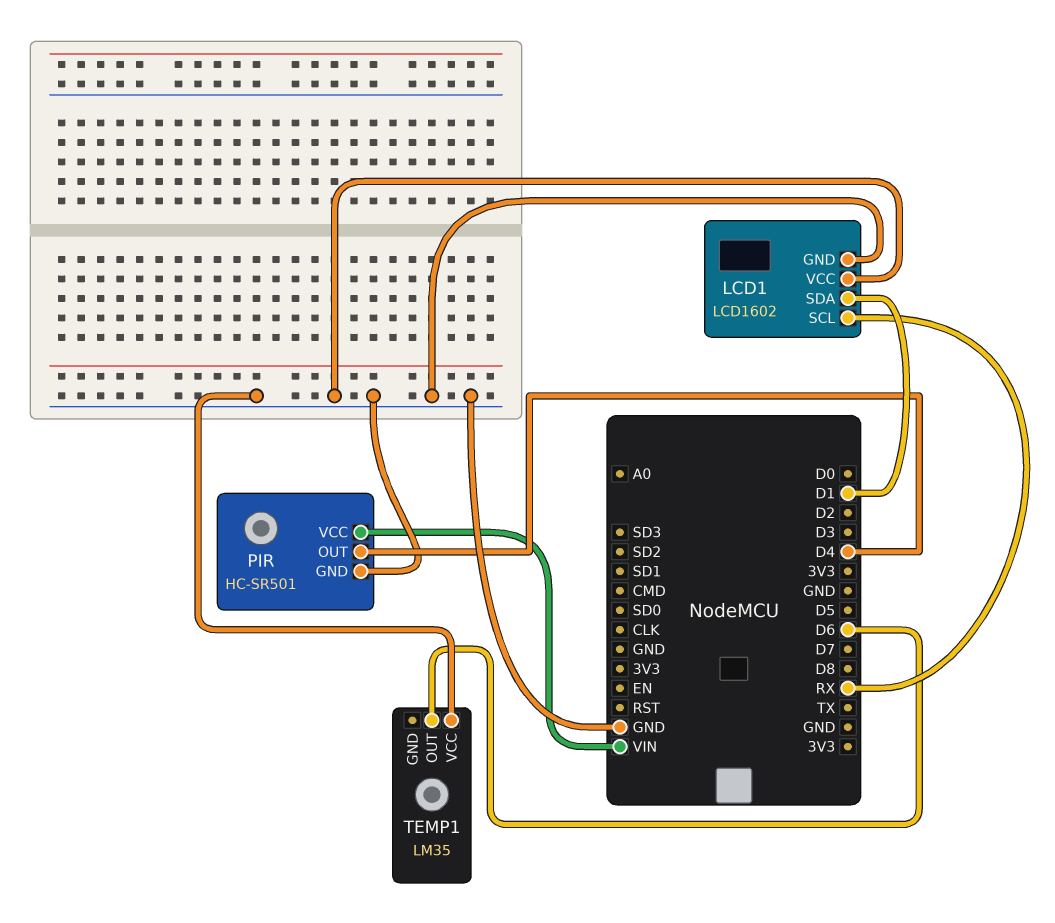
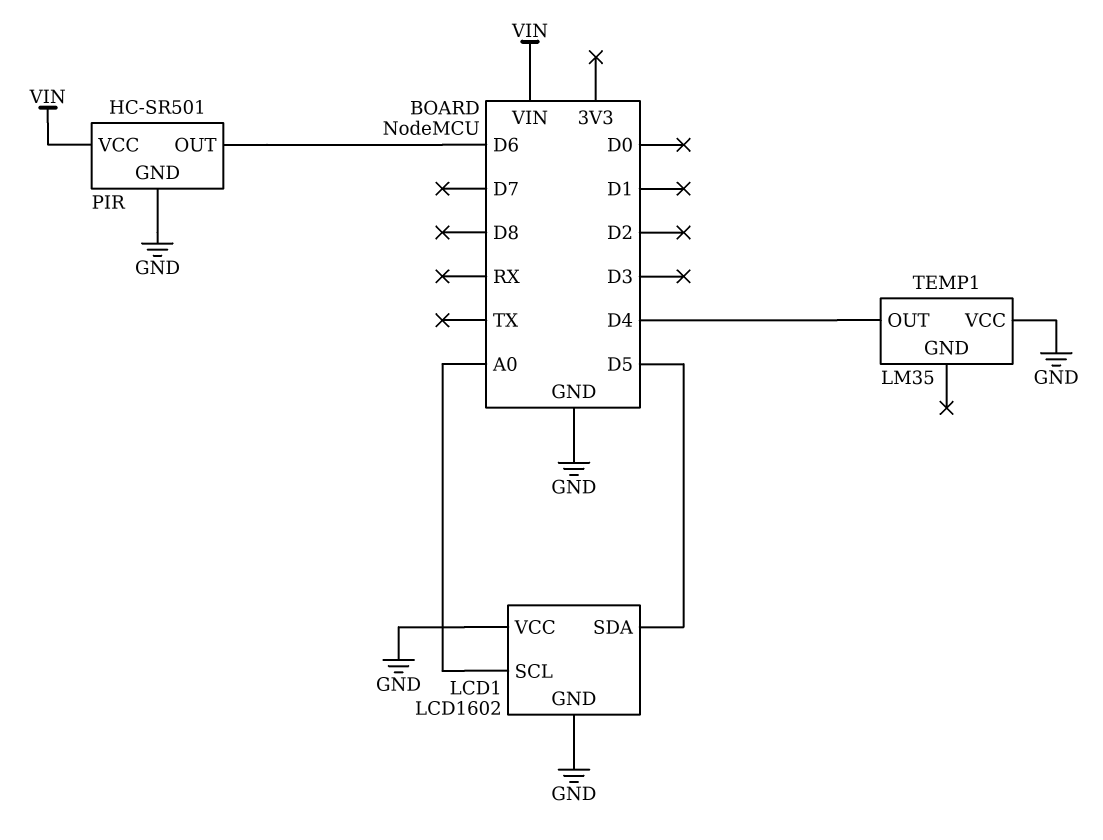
LCD1 pin SCL: RX -> A0
LCD1 pin SDA: D1 -> D5
PIR pin OUT: D4 -> D6
TEMP1 pin OUT: D6 -> D4

